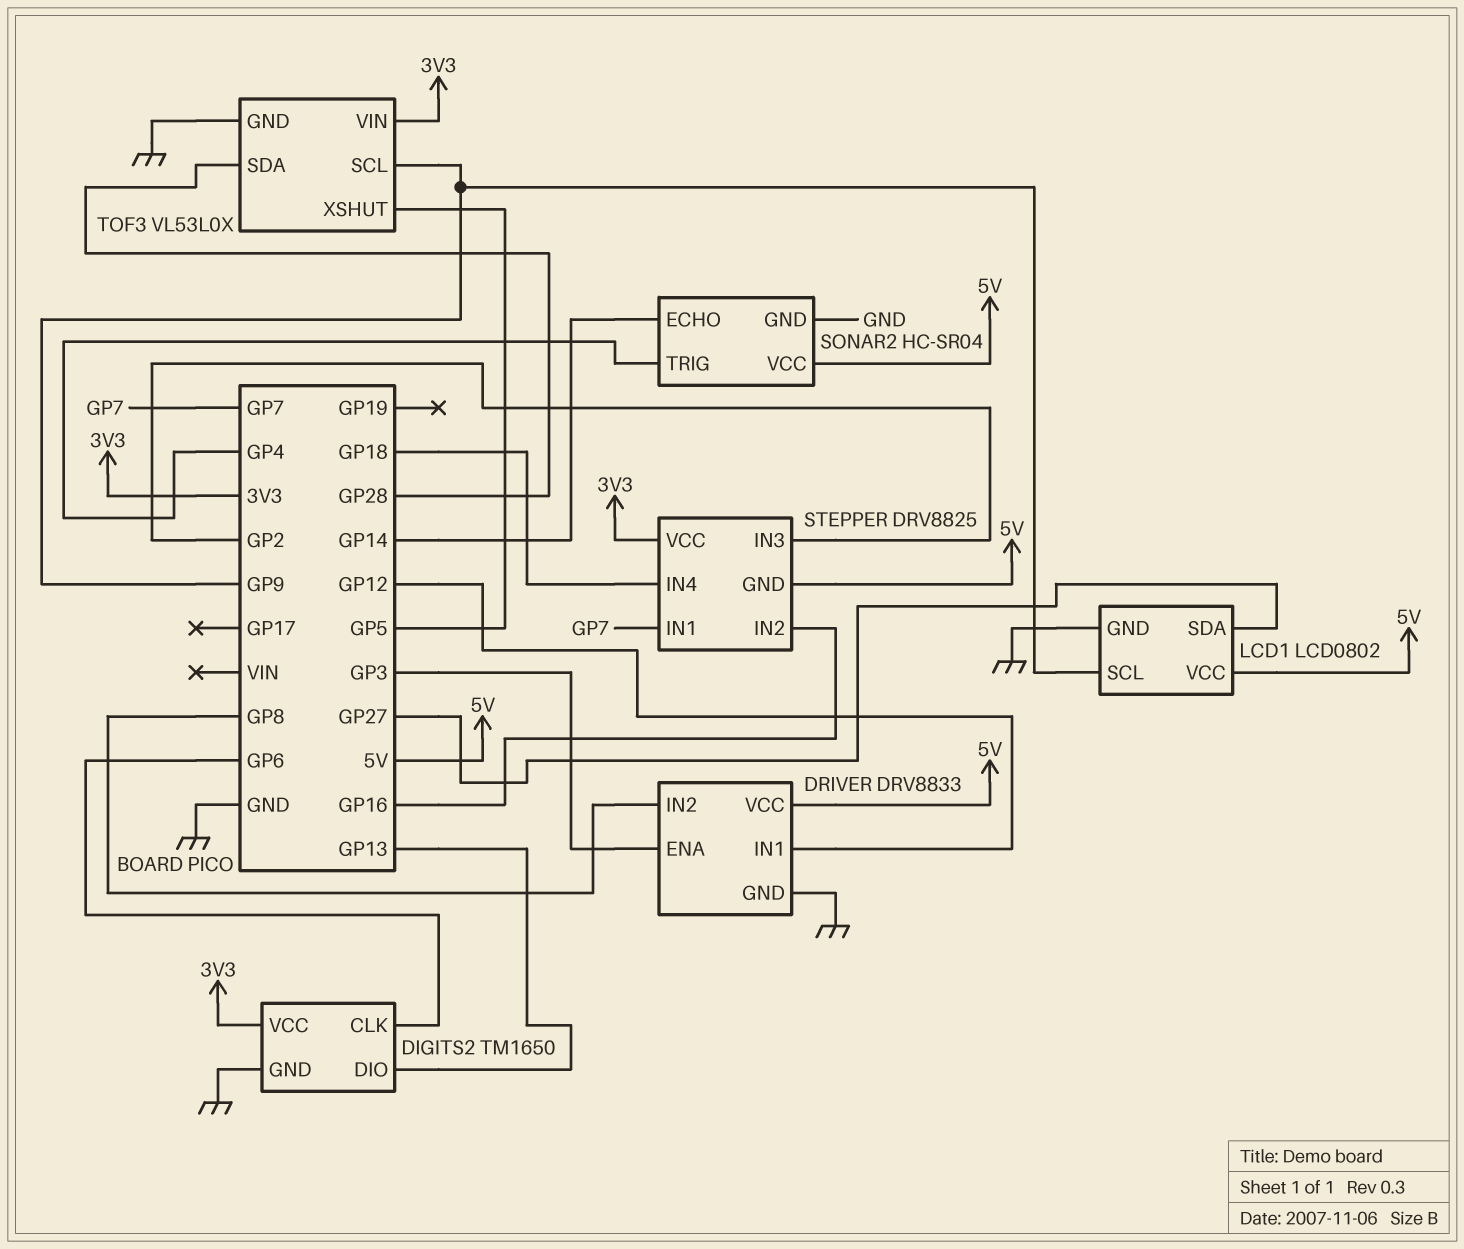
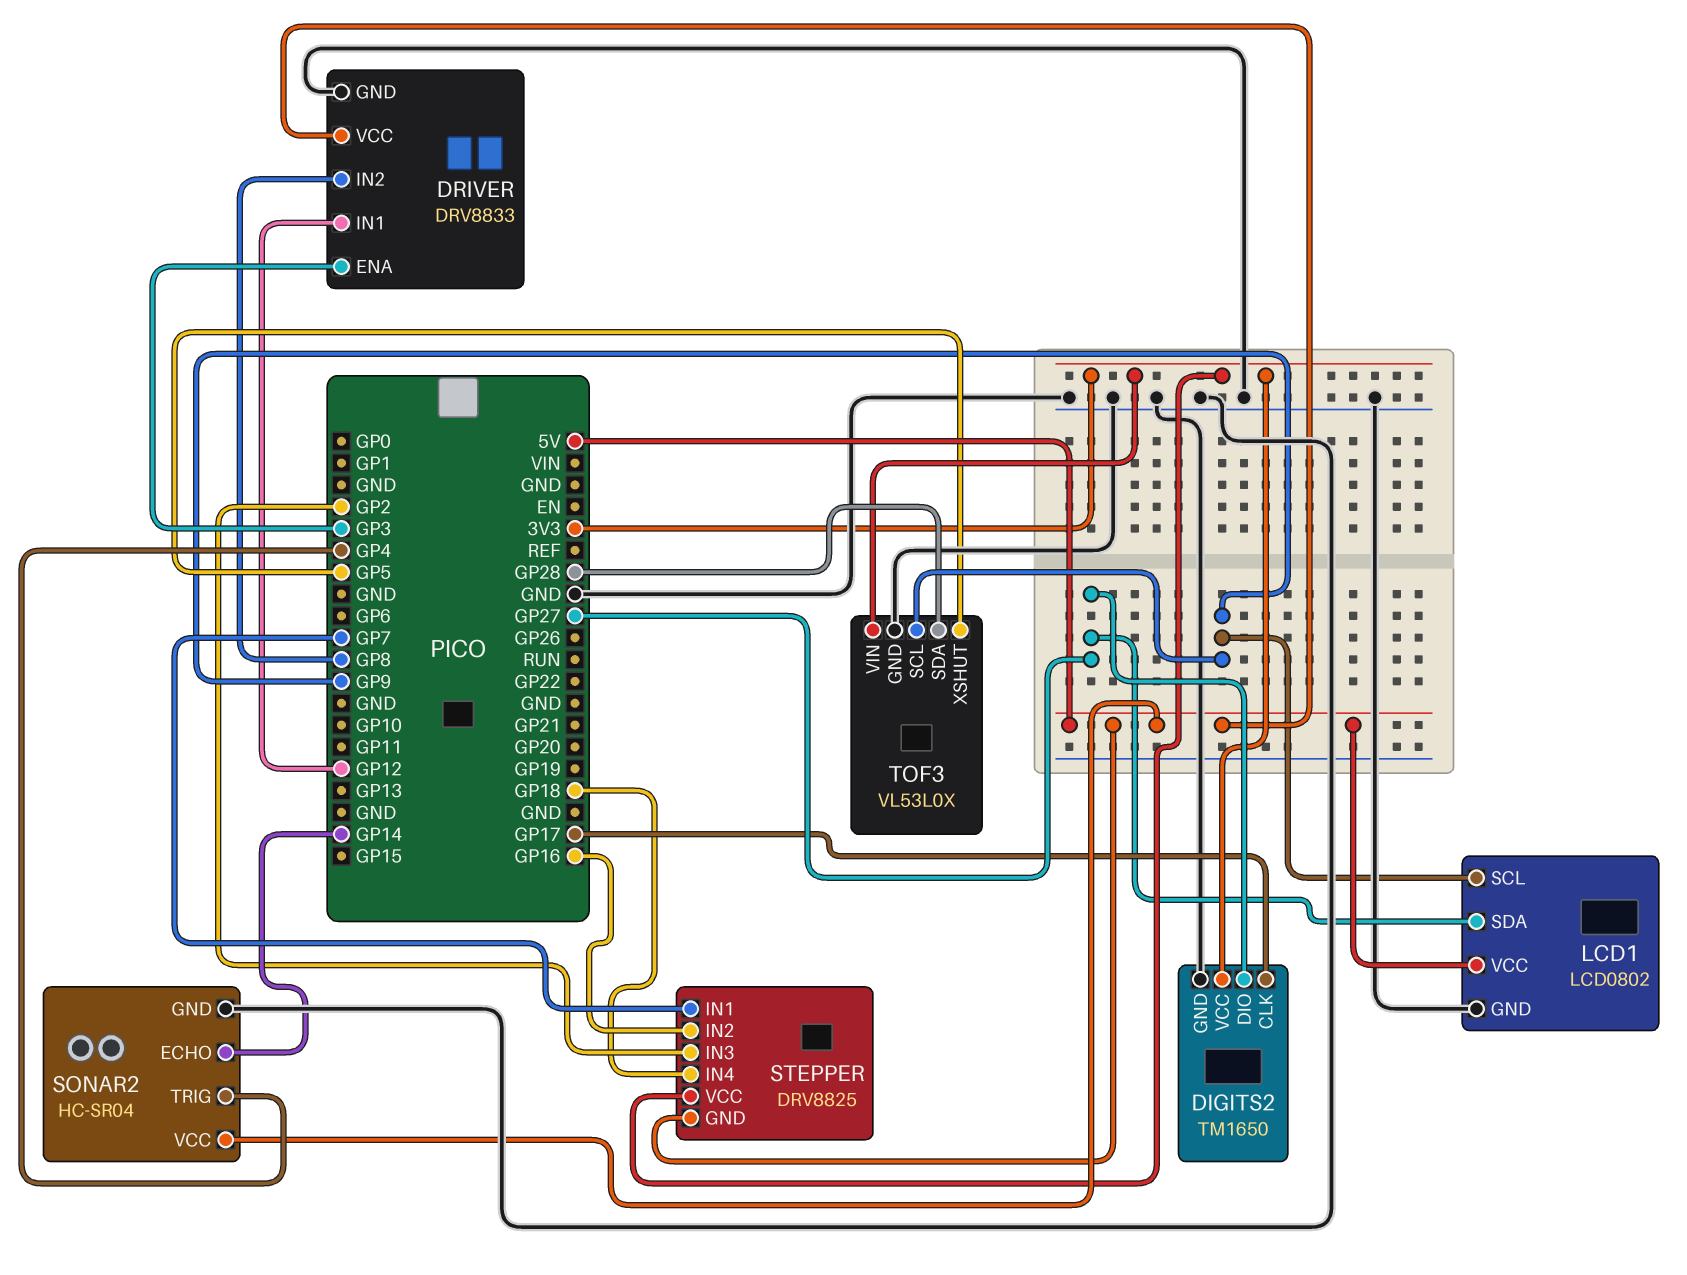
DIGITS2 pin CLK: GP6 -> GP17
DIGITS2 pin DIO: GP13 -> GP27

